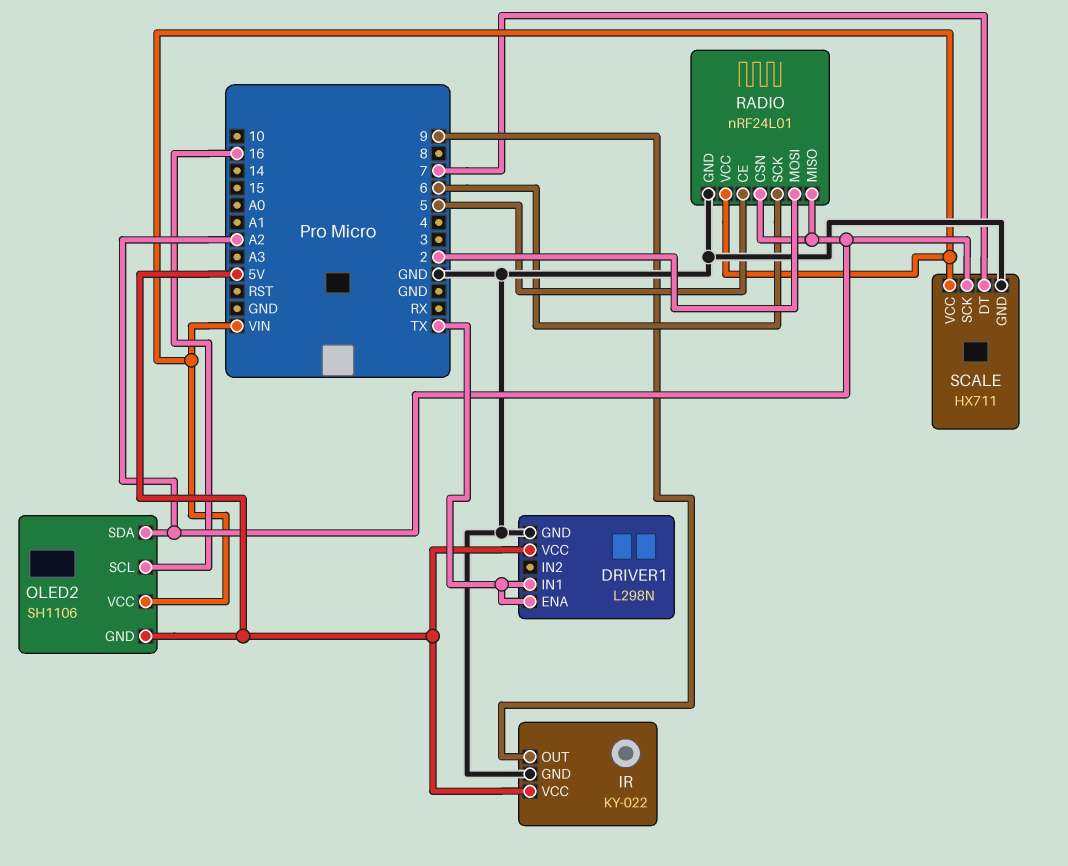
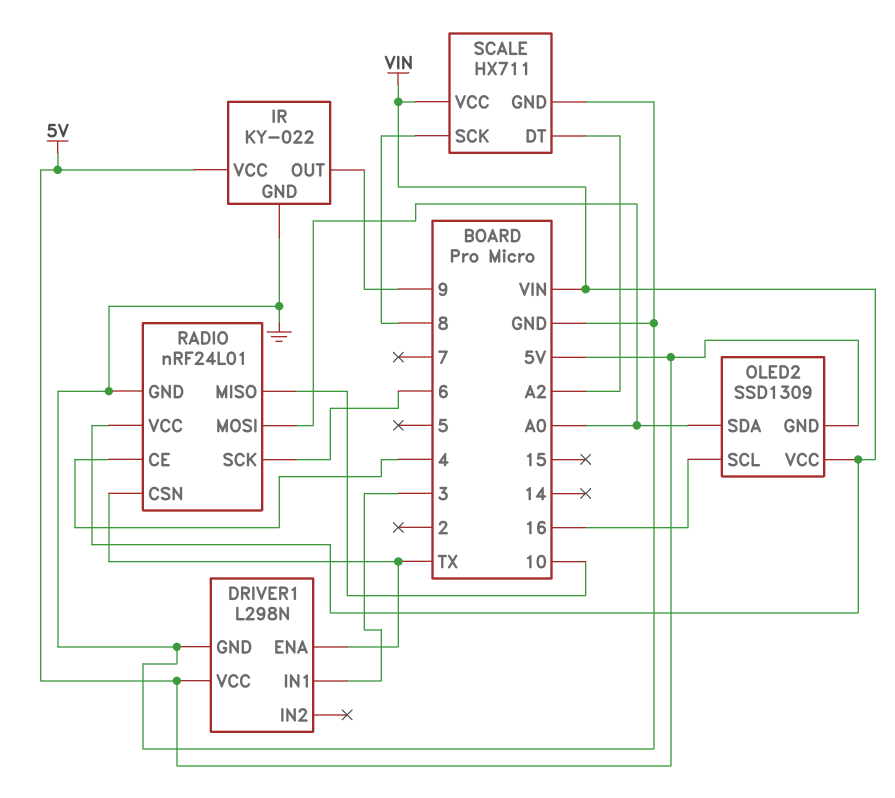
DRIVER1 pin IN1: TX -> 3
OLED2: SH1106 -> SSD1309
OLED2 pin SDA: A2 -> A0
RADIO pin CE: 5 -> 4
RADIO pin CSN: A2 -> TX
RADIO pin MISO: A2 -> 10
RADIO pin MOSI: 2 -> A0
SCALE pin DT: 7 -> A2
SCALE pin SCK: A2 -> 8

